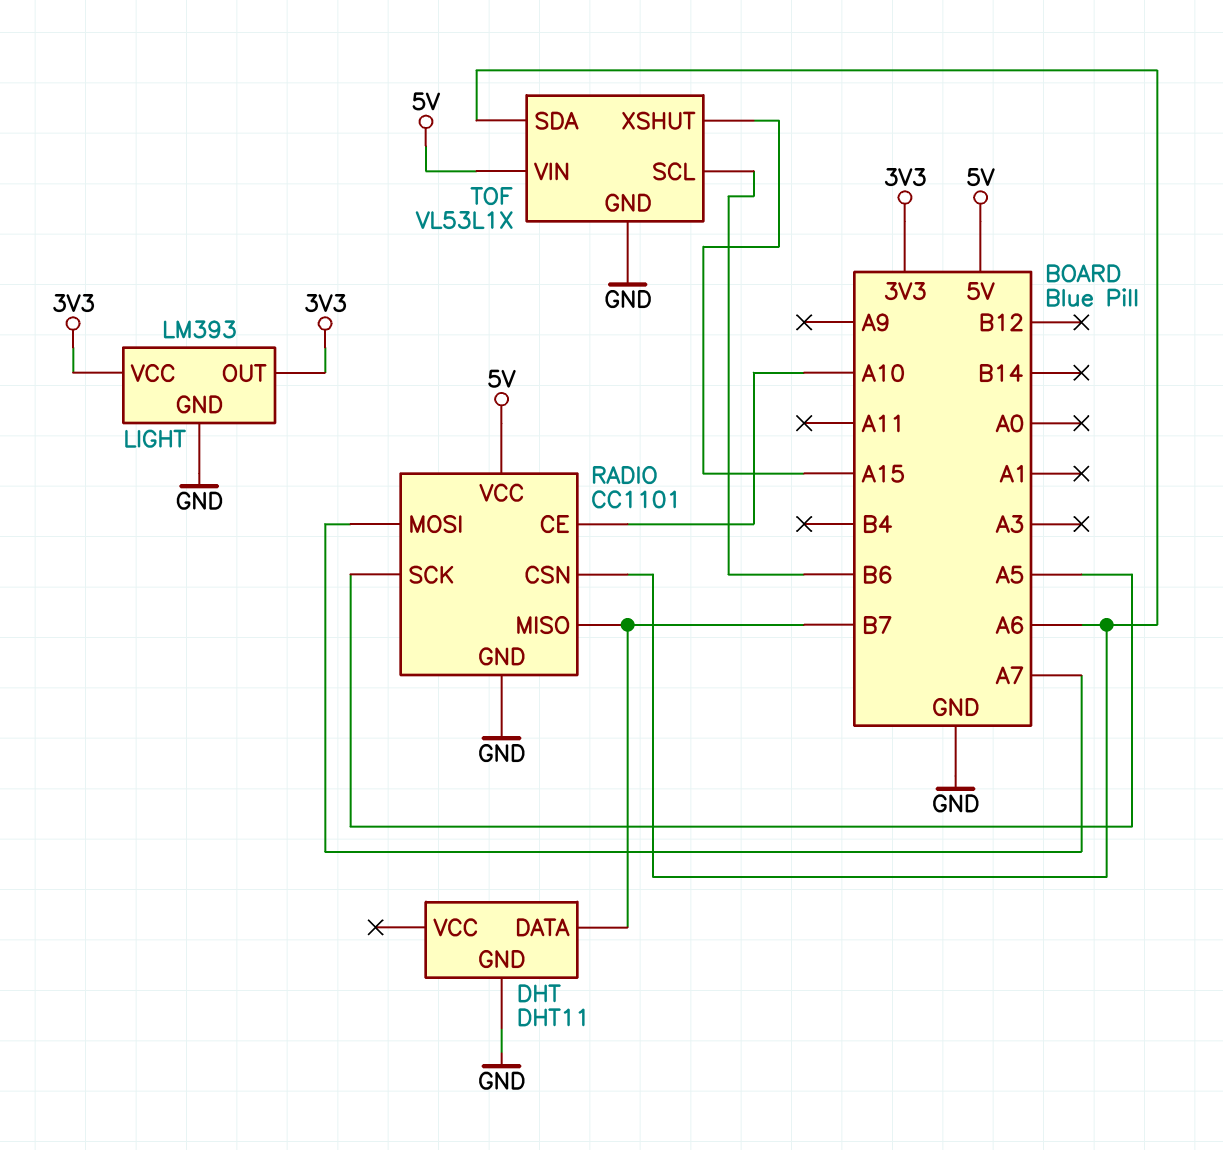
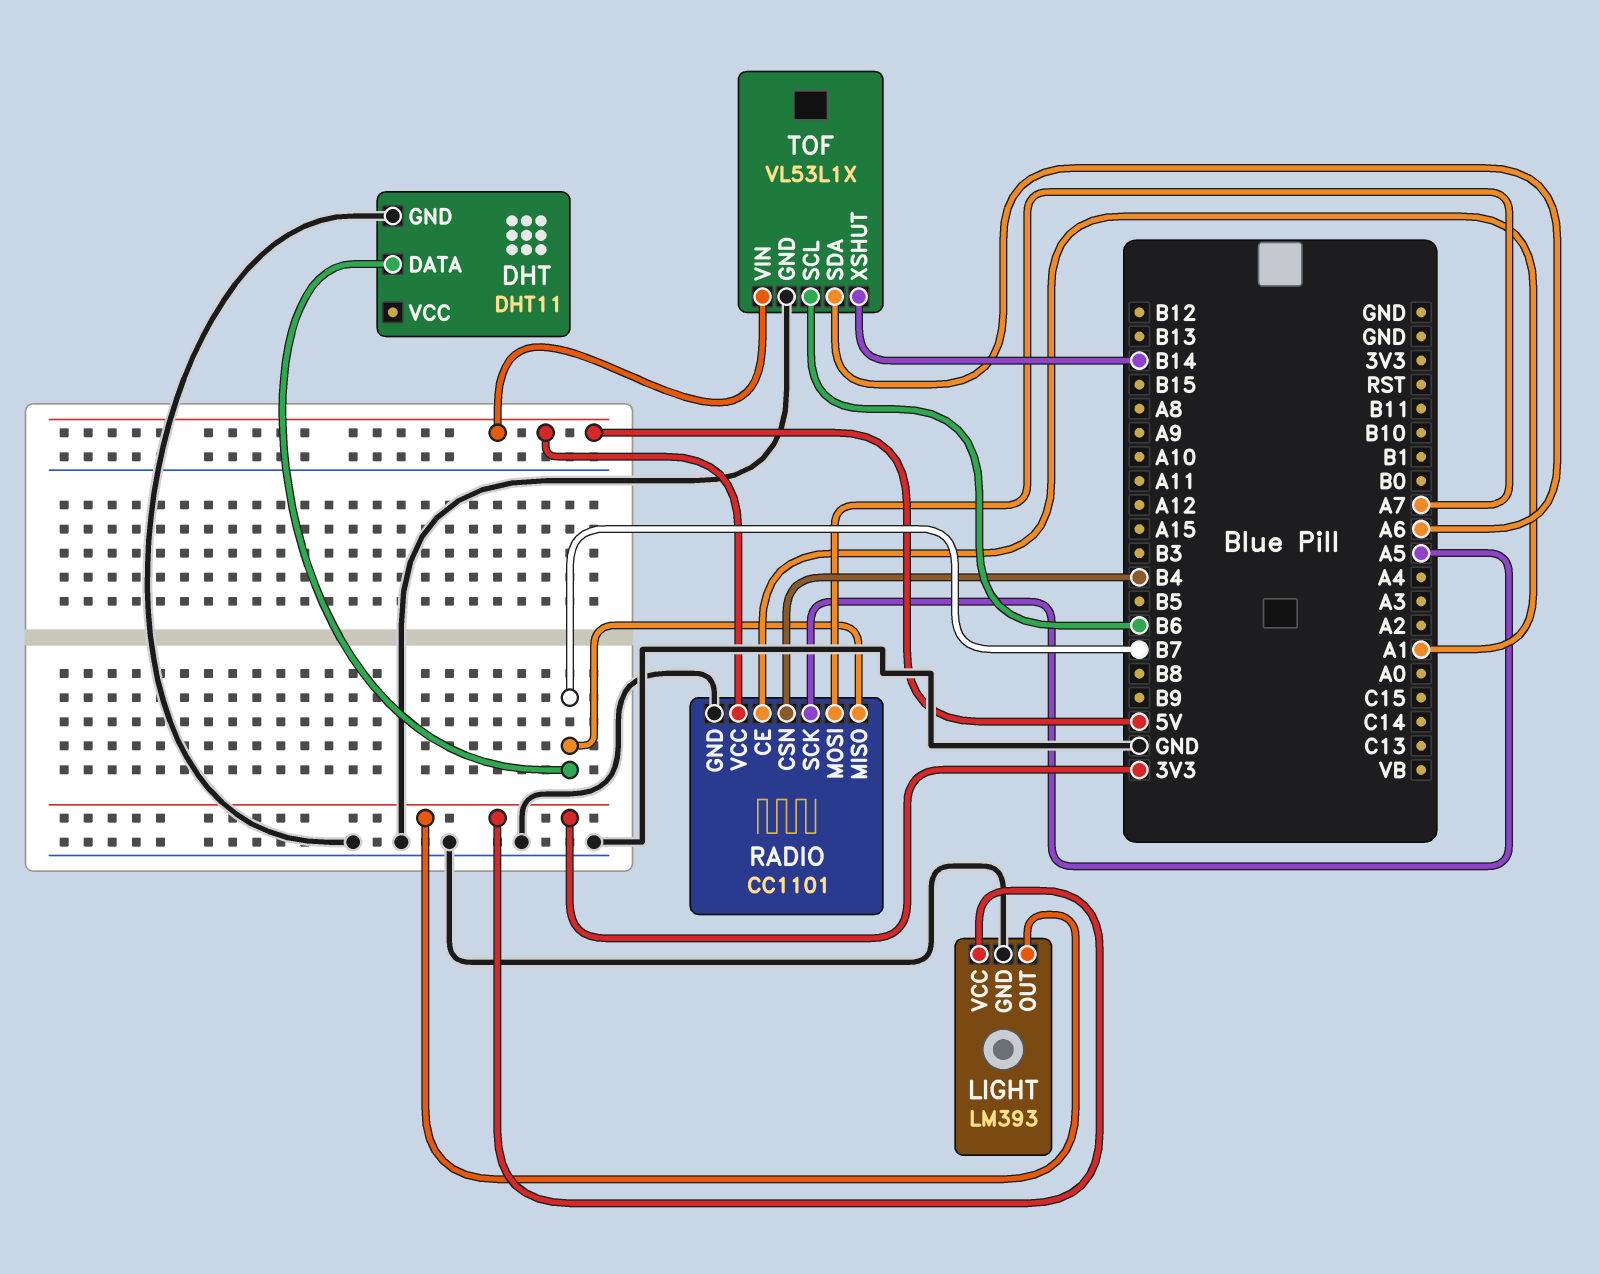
RADIO pin CE: A10 -> A1
RADIO pin CSN: A6 -> B4
TOF pin XSHUT: A15 -> B14

